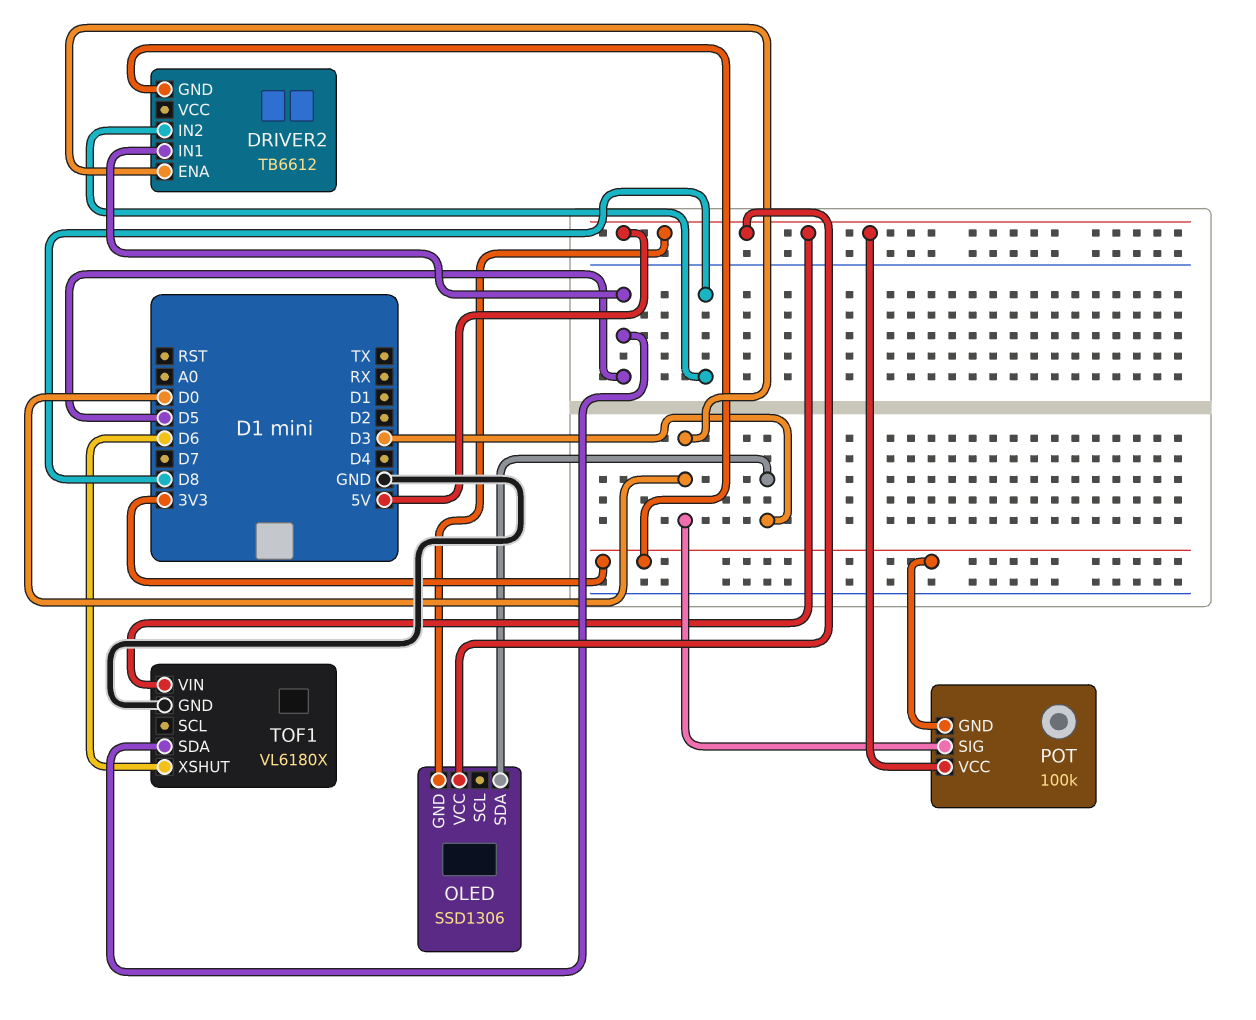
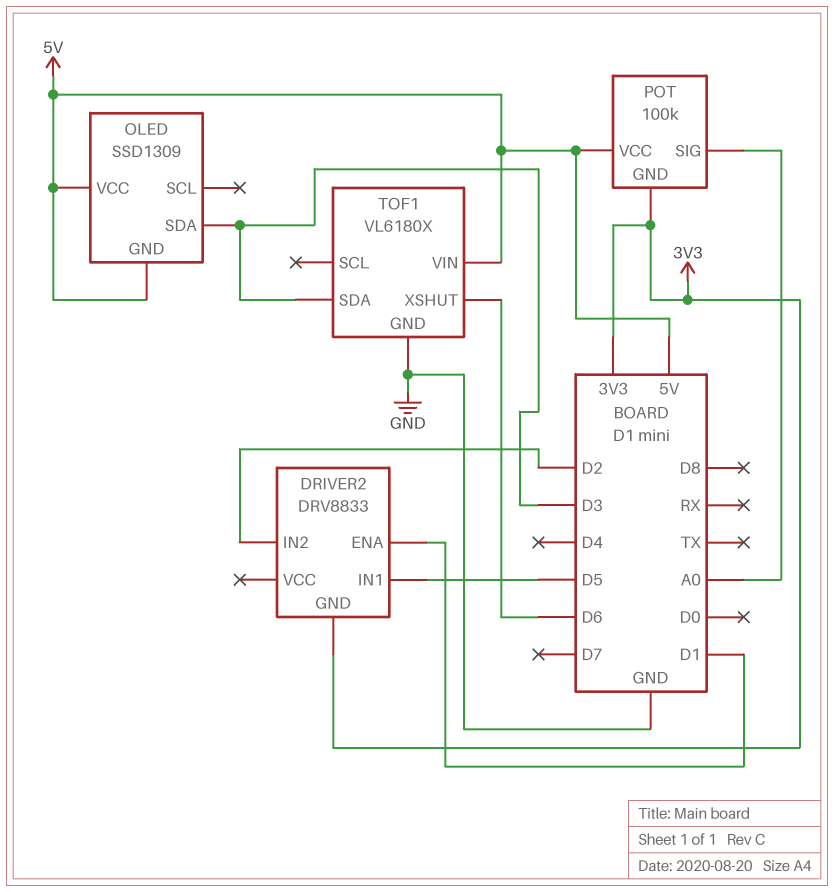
DRIVER2: TB6612 -> DRV8833
DRIVER2 pin ENA: D0 -> D1
DRIVER2 pin IN2: D8 -> D2
OLED: SSD1306 -> SSD1309
POT pin SIG: D0 -> A0
TOF1 pin SDA: D5 -> D3

